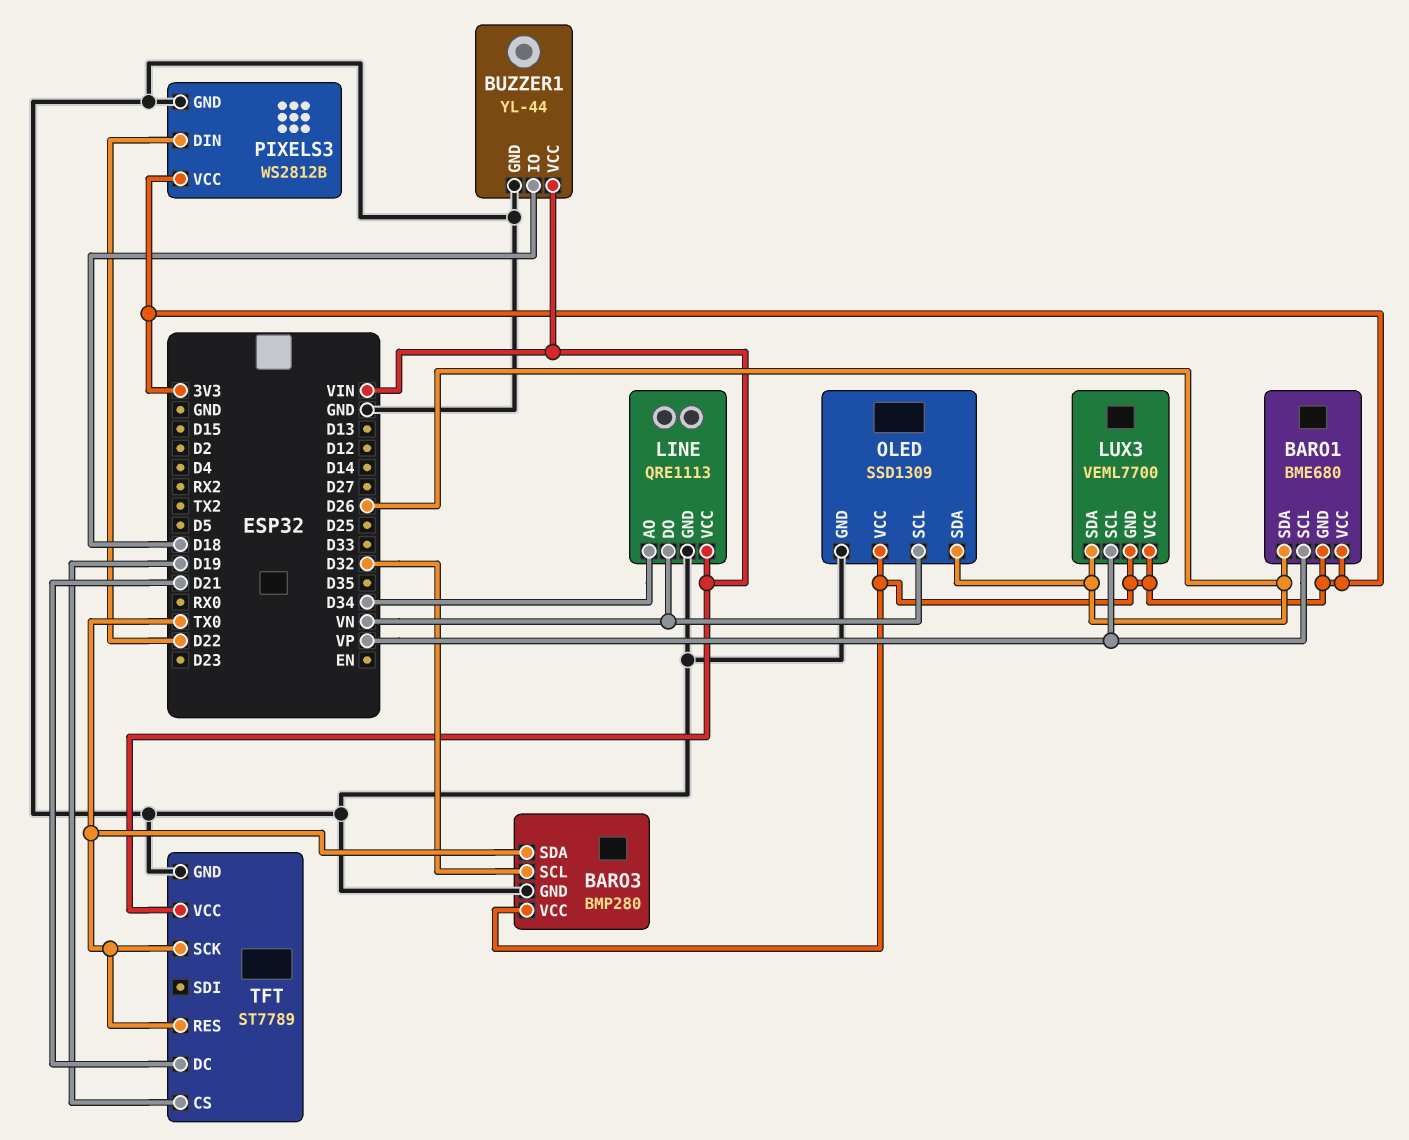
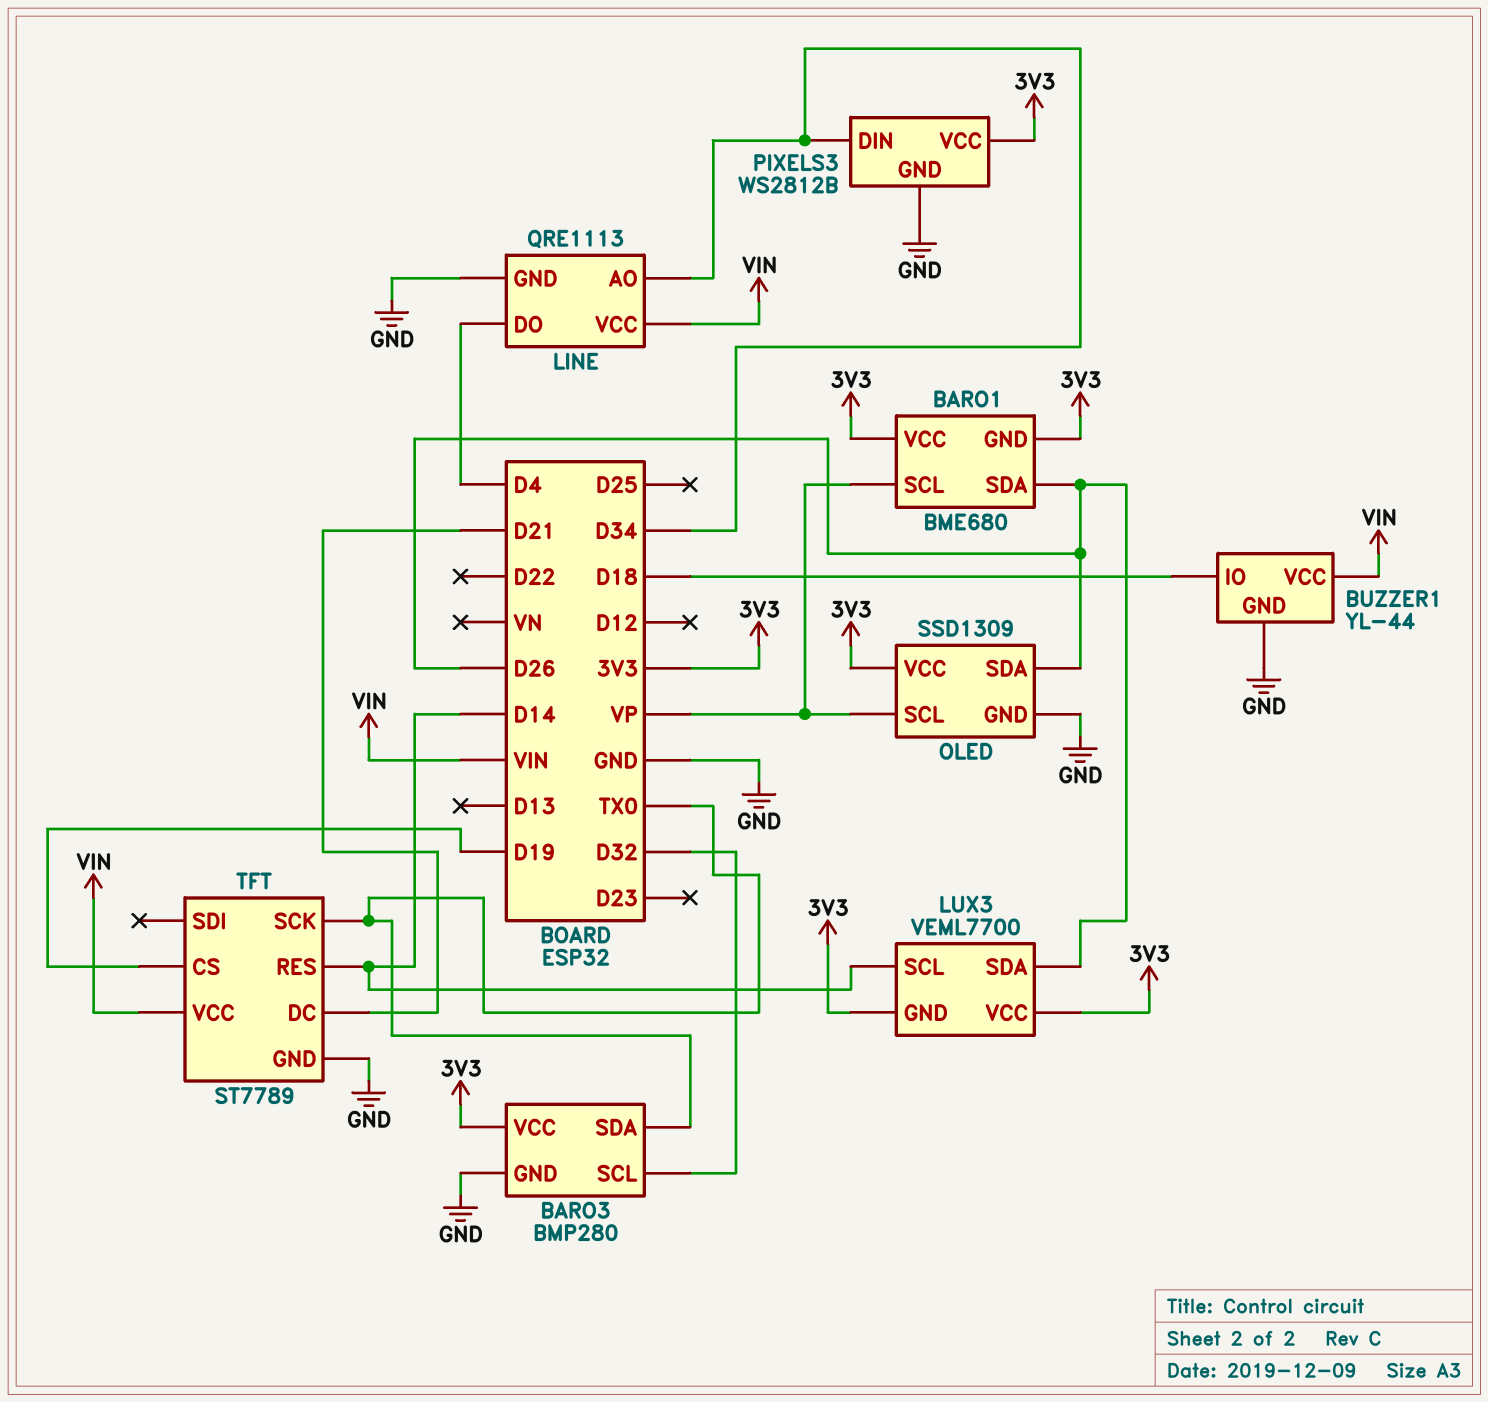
LINE pin DO: VN -> D4
LUX3 pin SCL: VP -> D14
OLED pin SCL: VN -> VP
PIXELS3 pin DIN: D22 -> D34
TFT pin RES: TX0 -> D14

